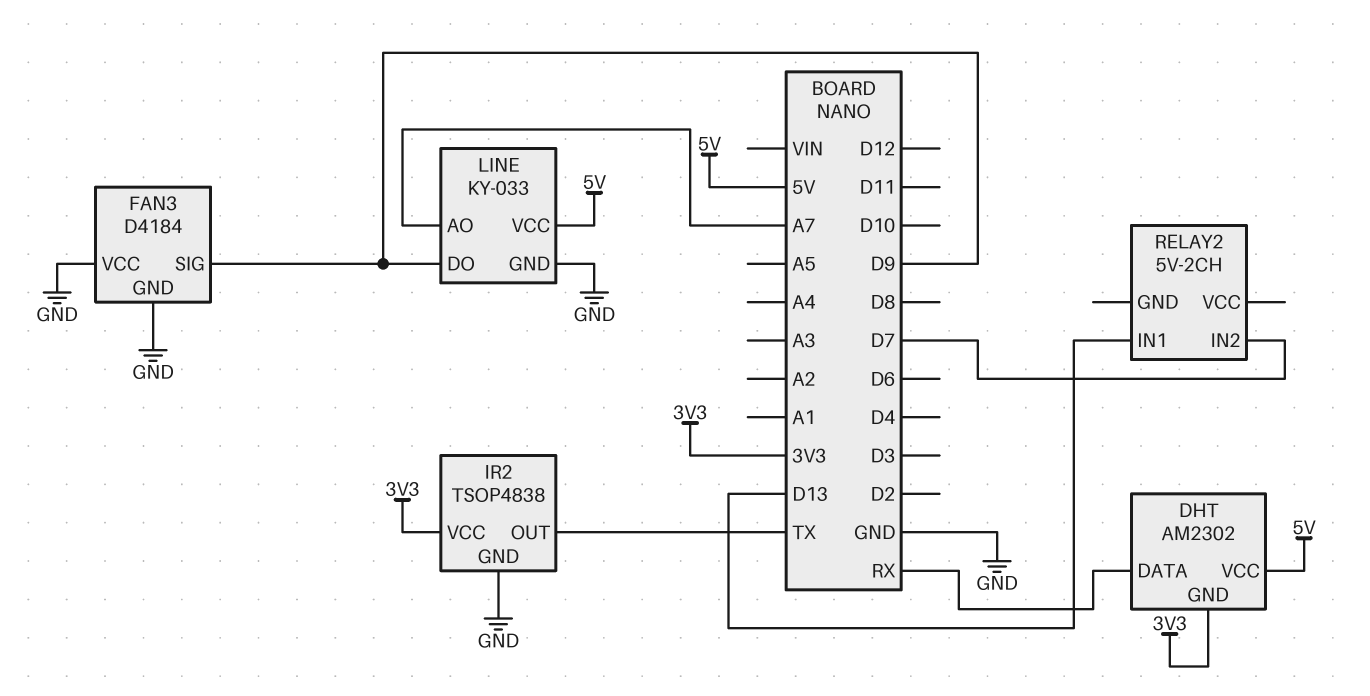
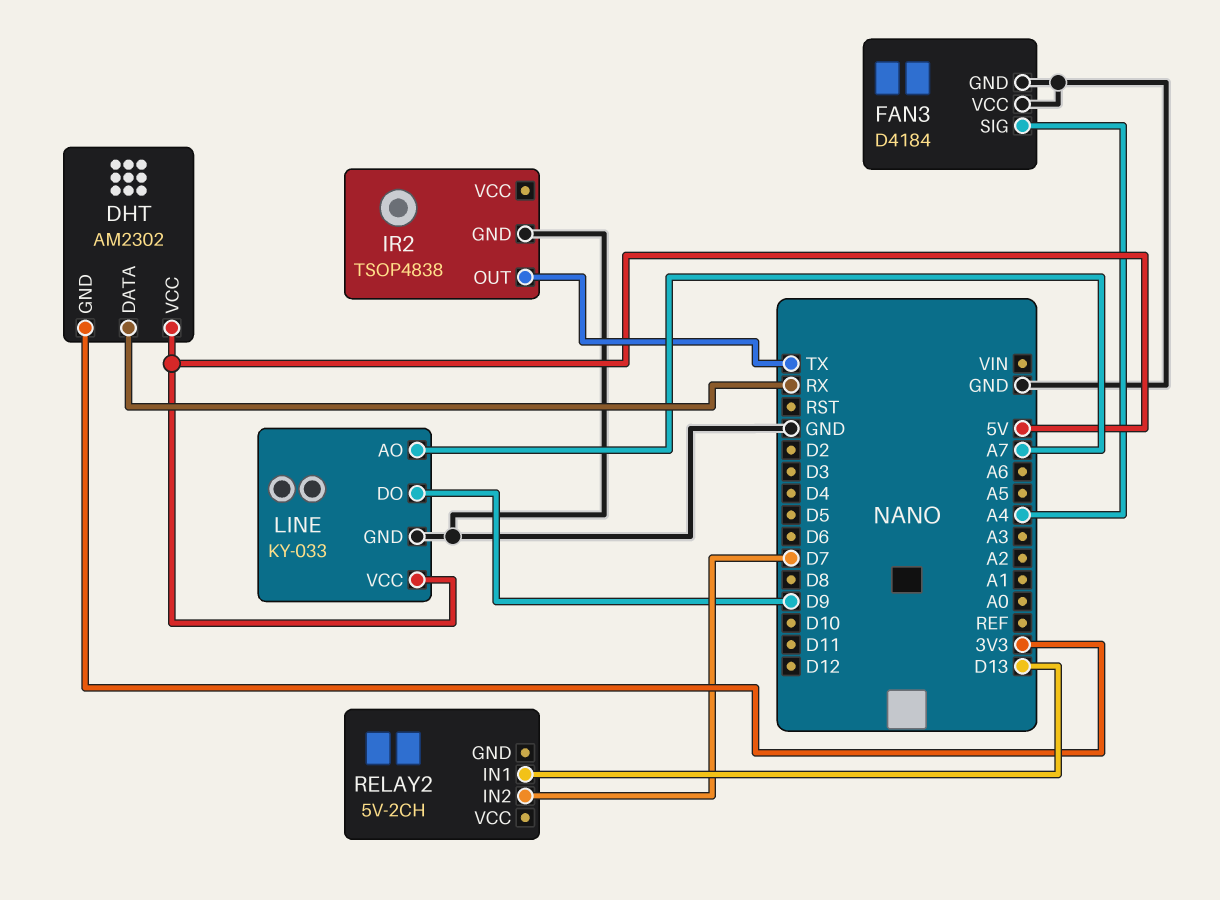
FAN3 pin SIG: D9 -> A4
IR2 pin VCC: 3V3 -> none

